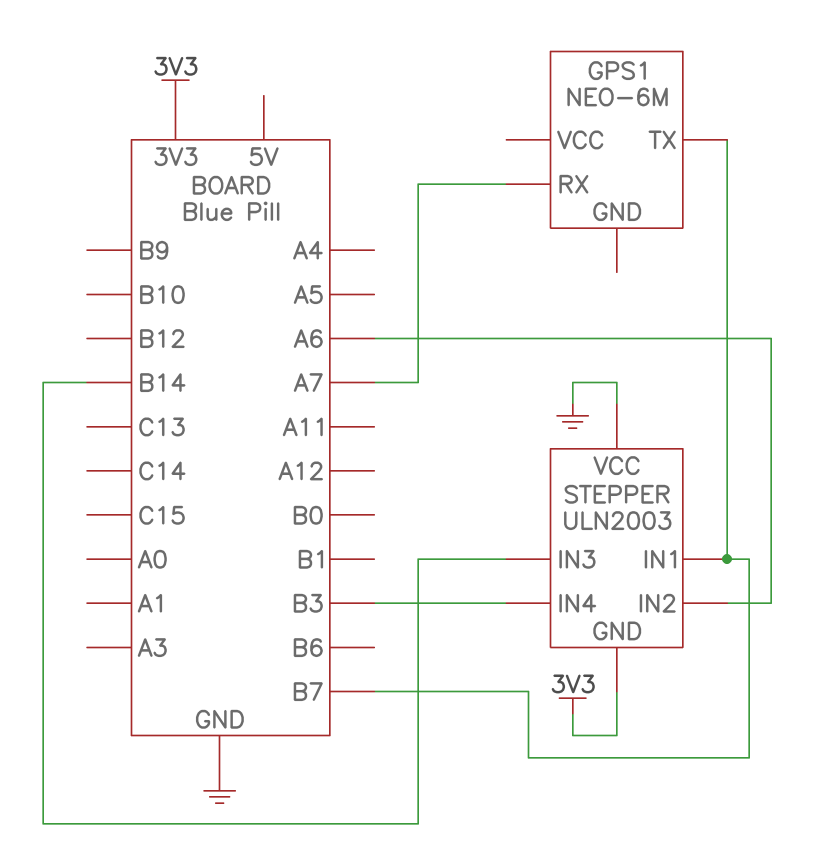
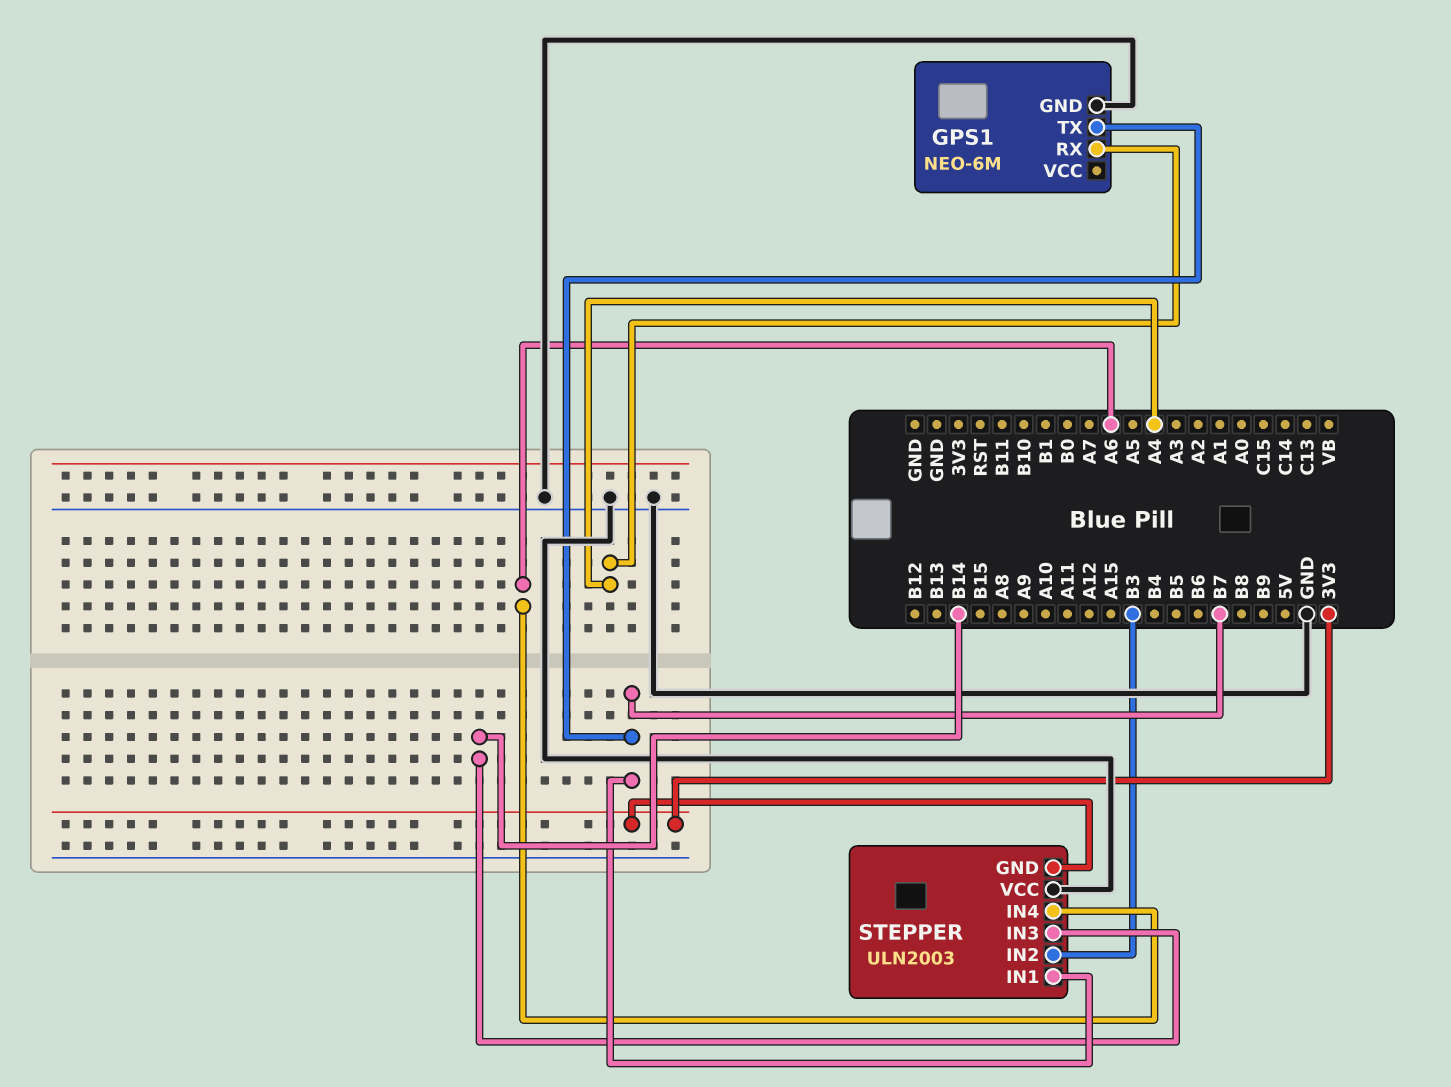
GPS1 pin GND: none -> GND
GPS1 pin RX: A7 -> A4
STEPPER pin IN2: A6 -> B3
STEPPER pin IN4: B3 -> A6

